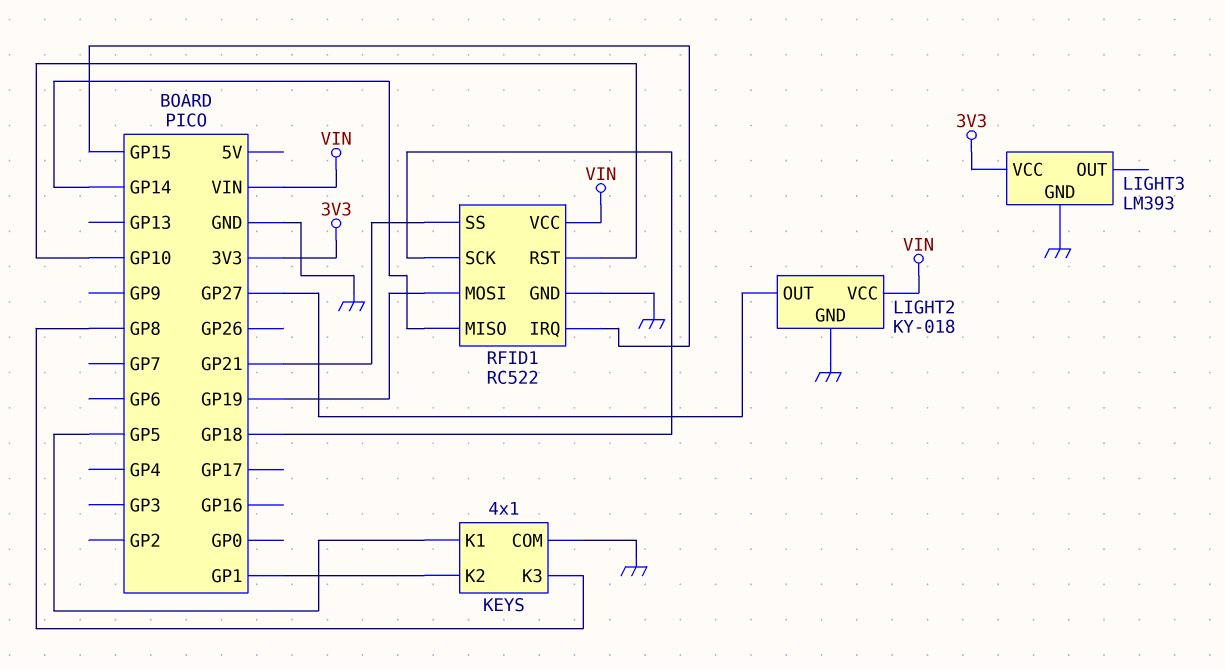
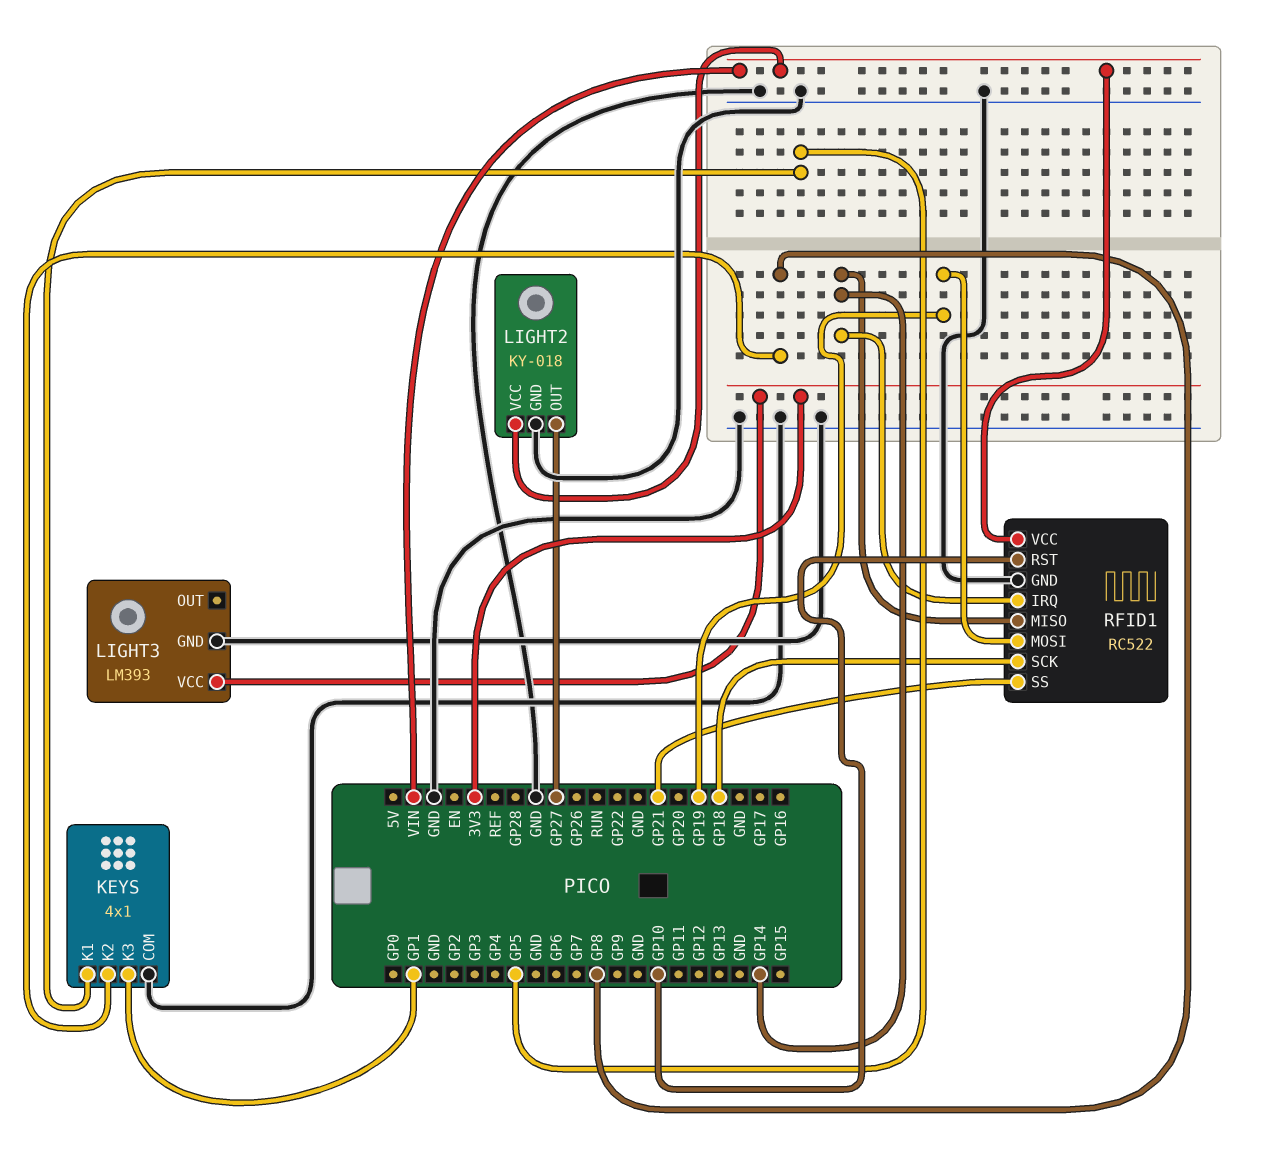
KEYS pin K2: GP1 -> GP8
KEYS pin K3: GP8 -> GP1
RFID1 pin IRQ: GP15 -> GP14

